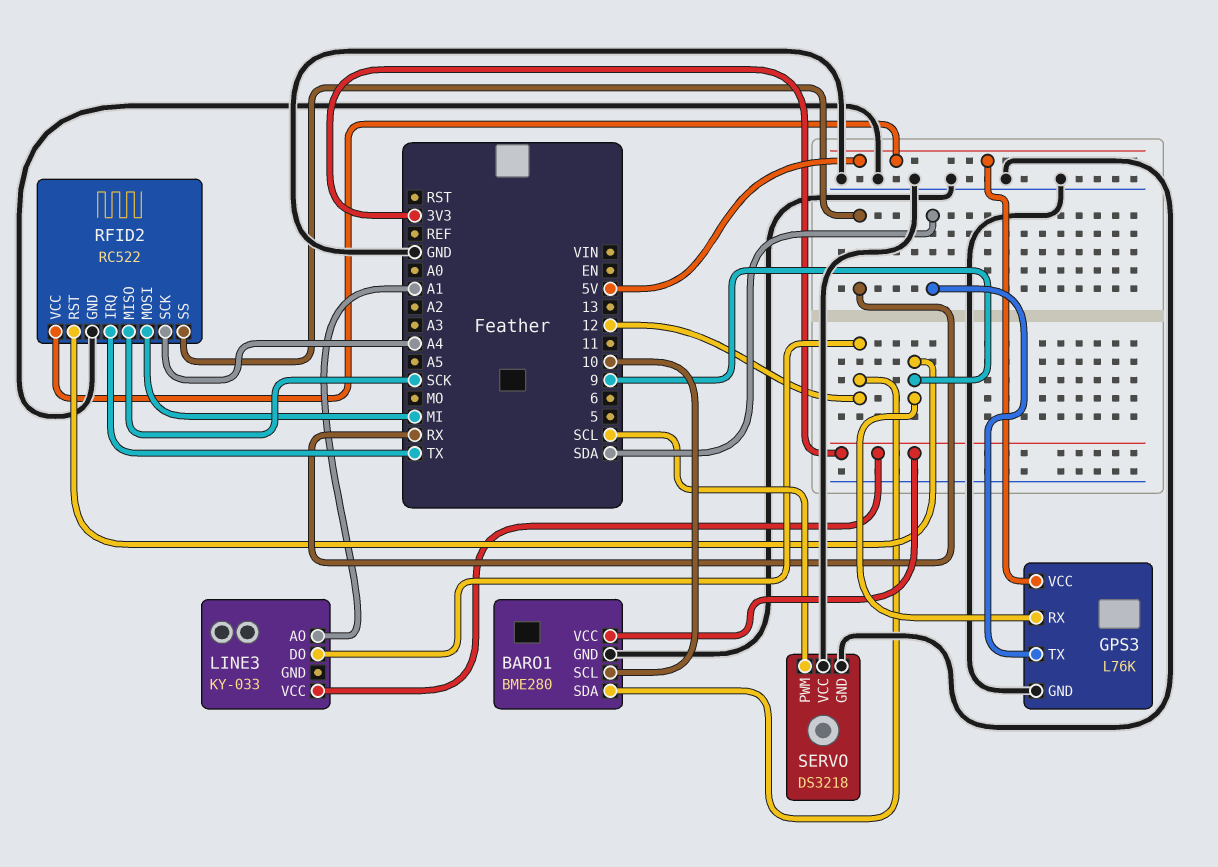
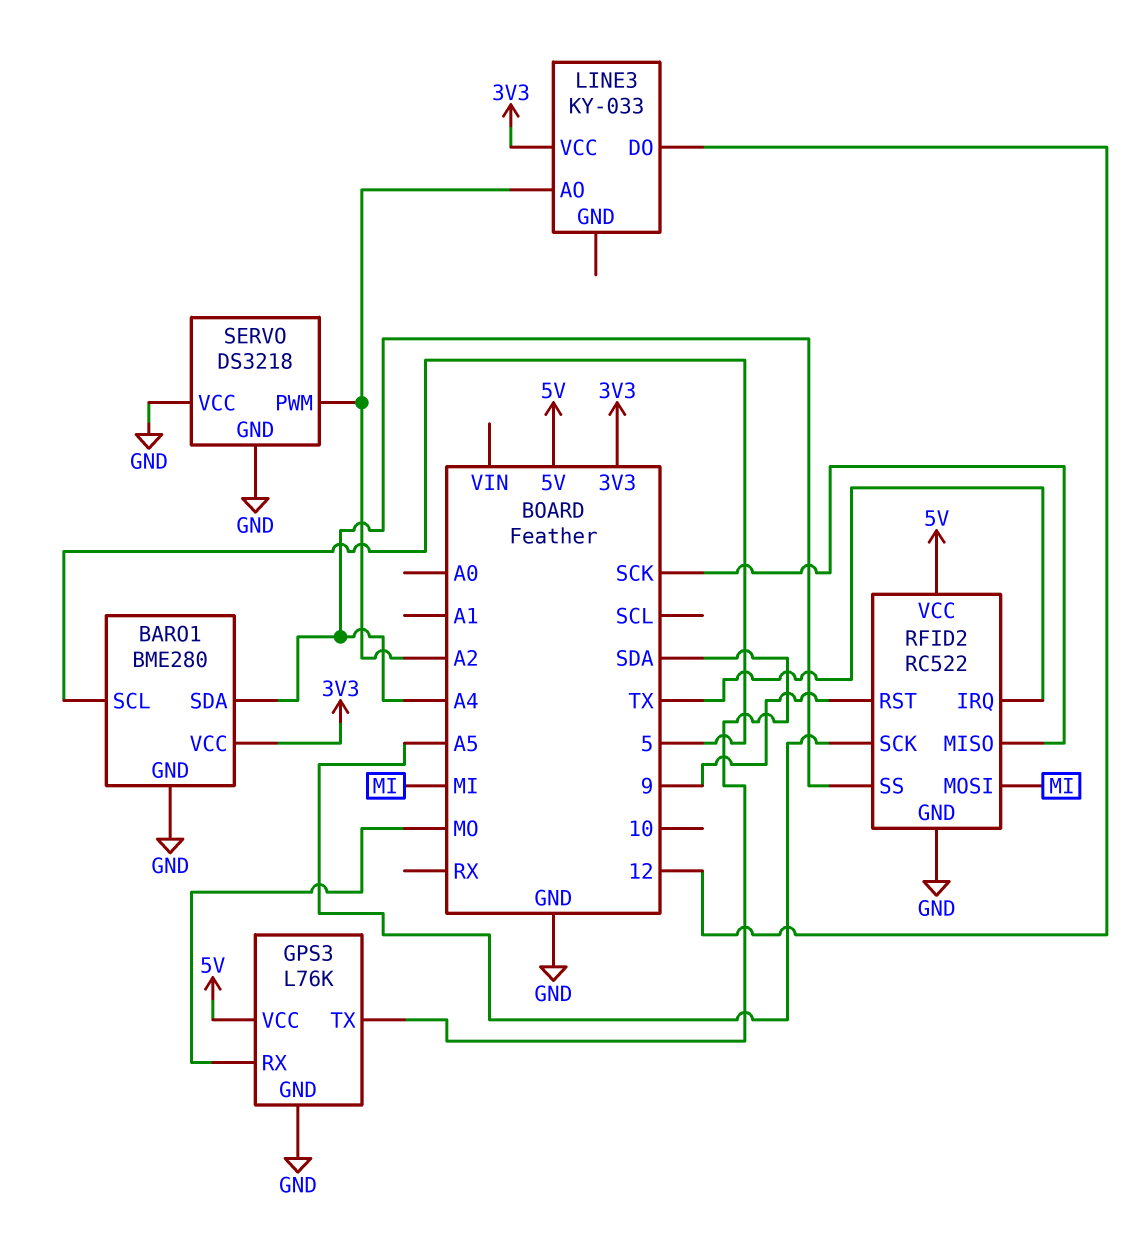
BARO1 pin SCL: 10 -> 5
BARO1 pin SDA: 12 -> A4
GPS3 pin RX: 9 -> MO
LINE3 pin AO: A1 -> A2
RFID2 pin SCK: A4 -> A5
RFID2 pin SS: RX -> A4
SERVO pin PWM: SCL -> A2

